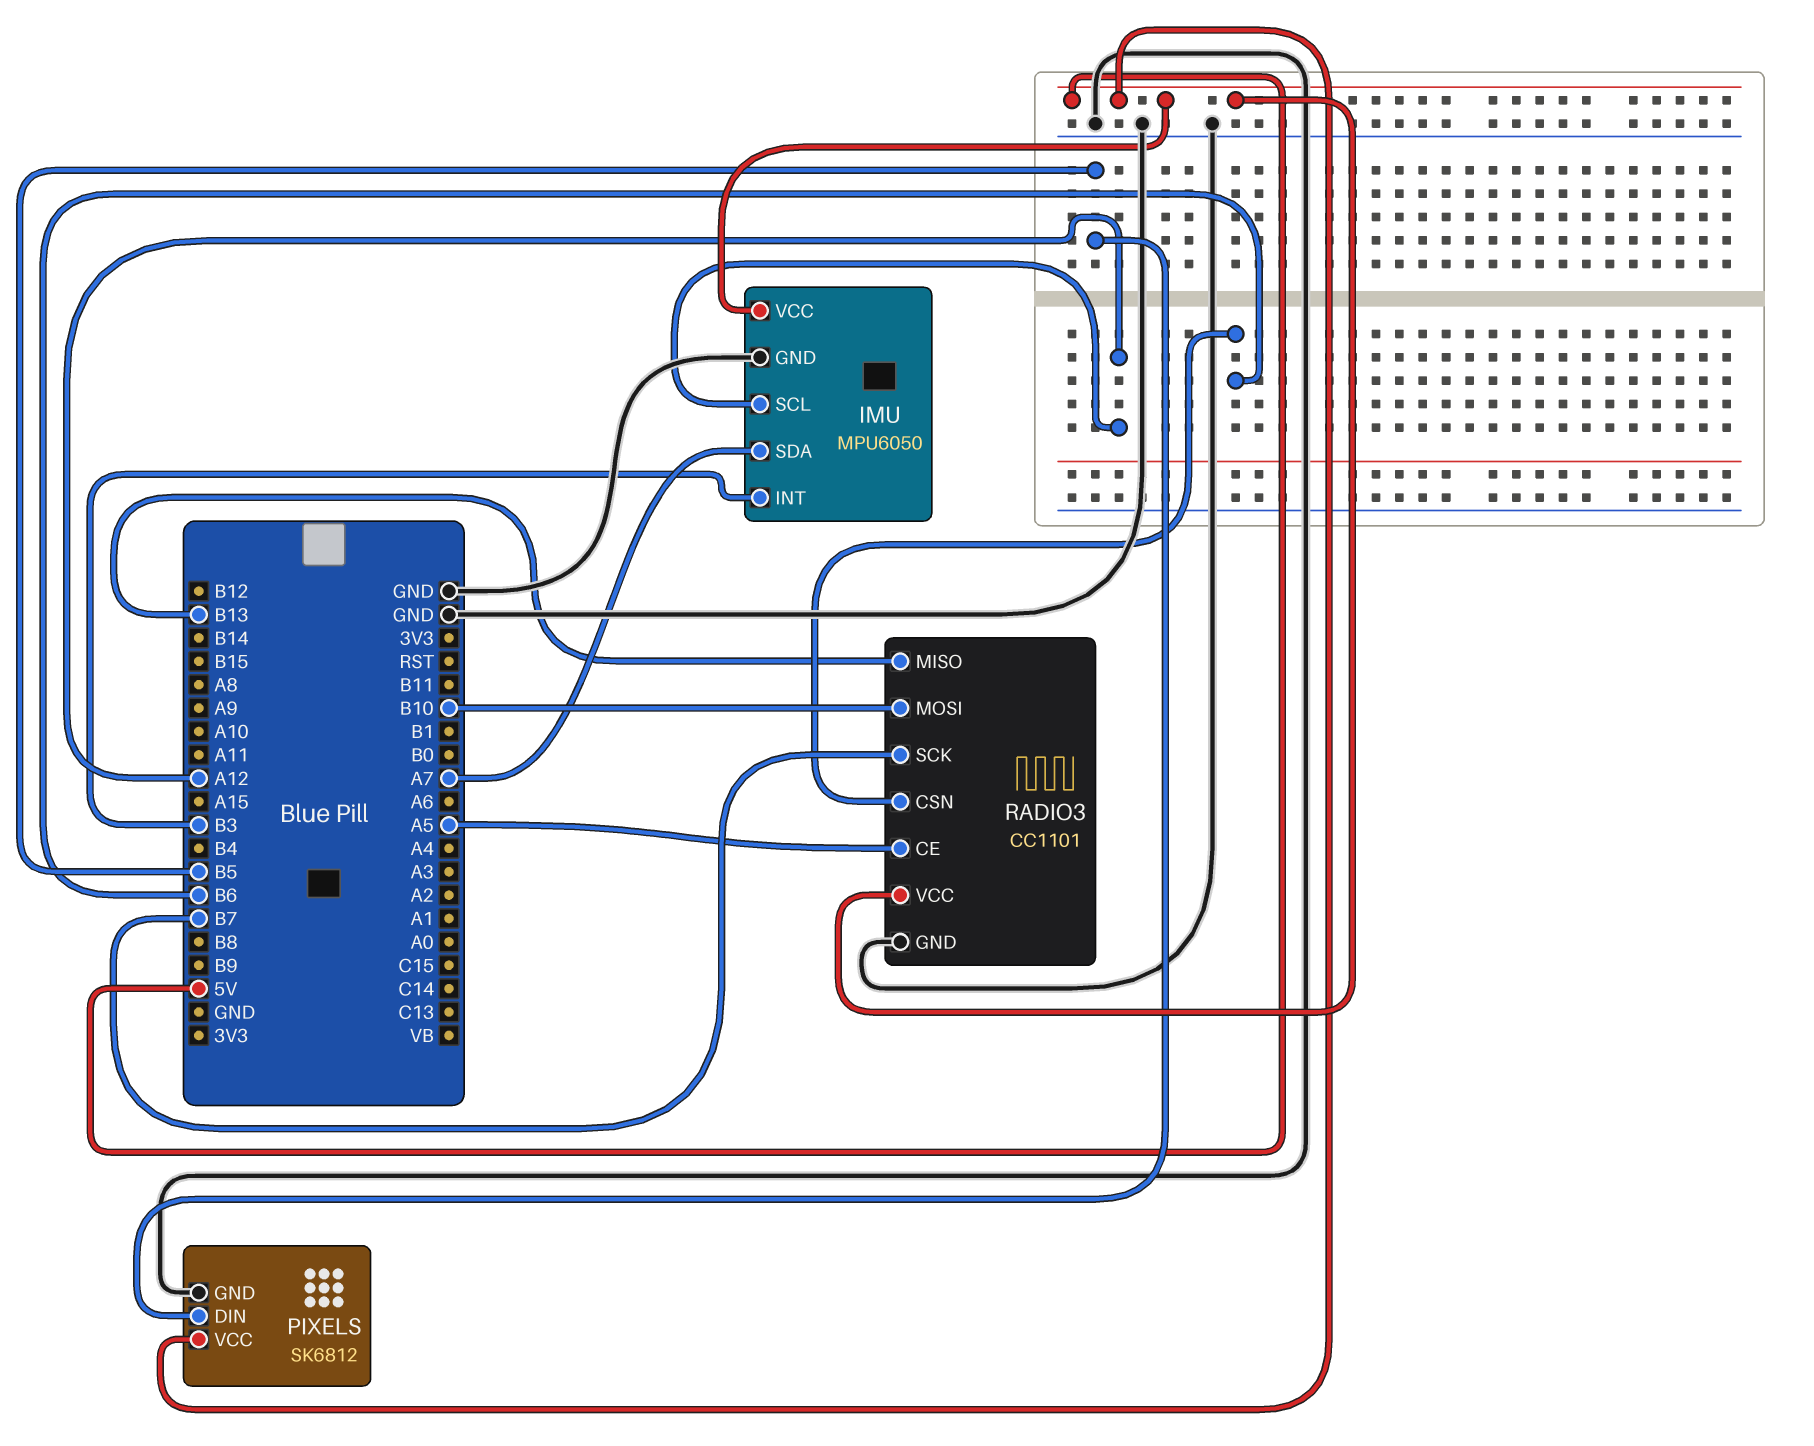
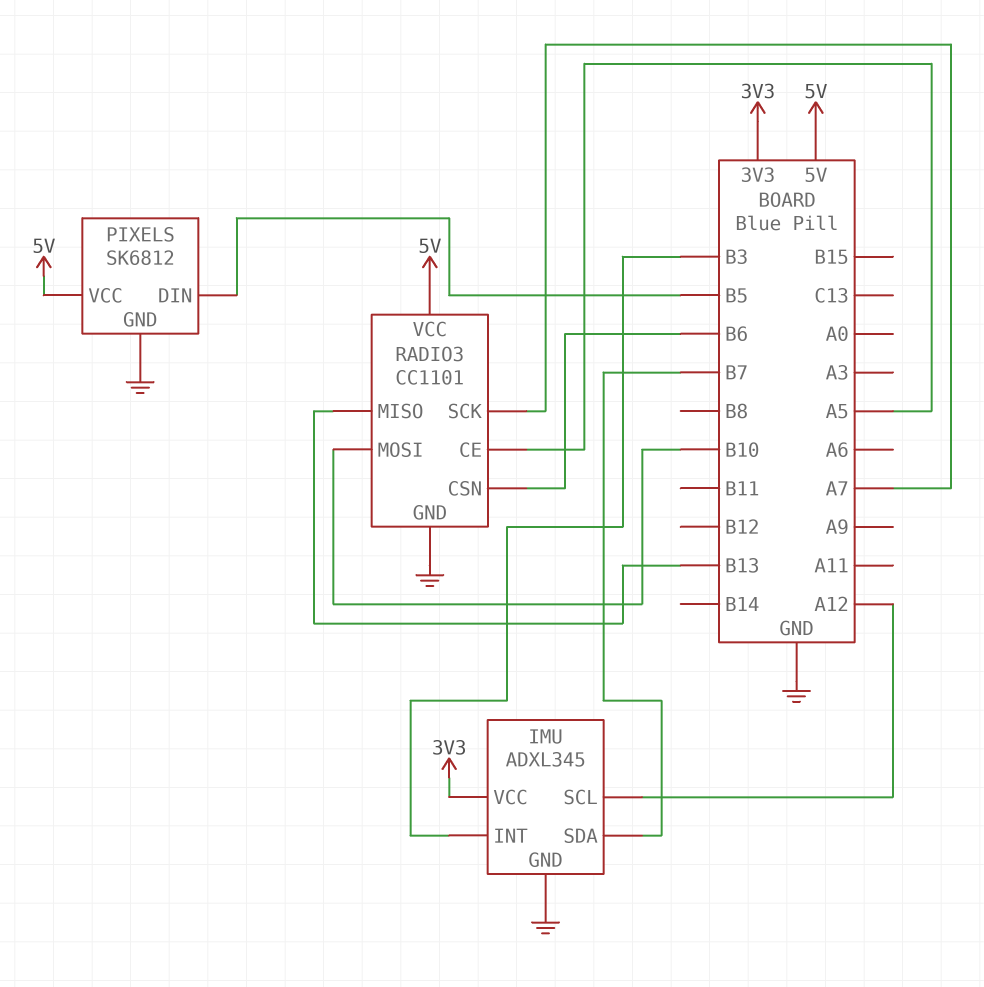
IMU: MPU6050 -> ADXL345
IMU pin SDA: A7 -> B7
IMU pin VCC: 5V -> 3V3
RADIO3 pin SCK: B7 -> A7

